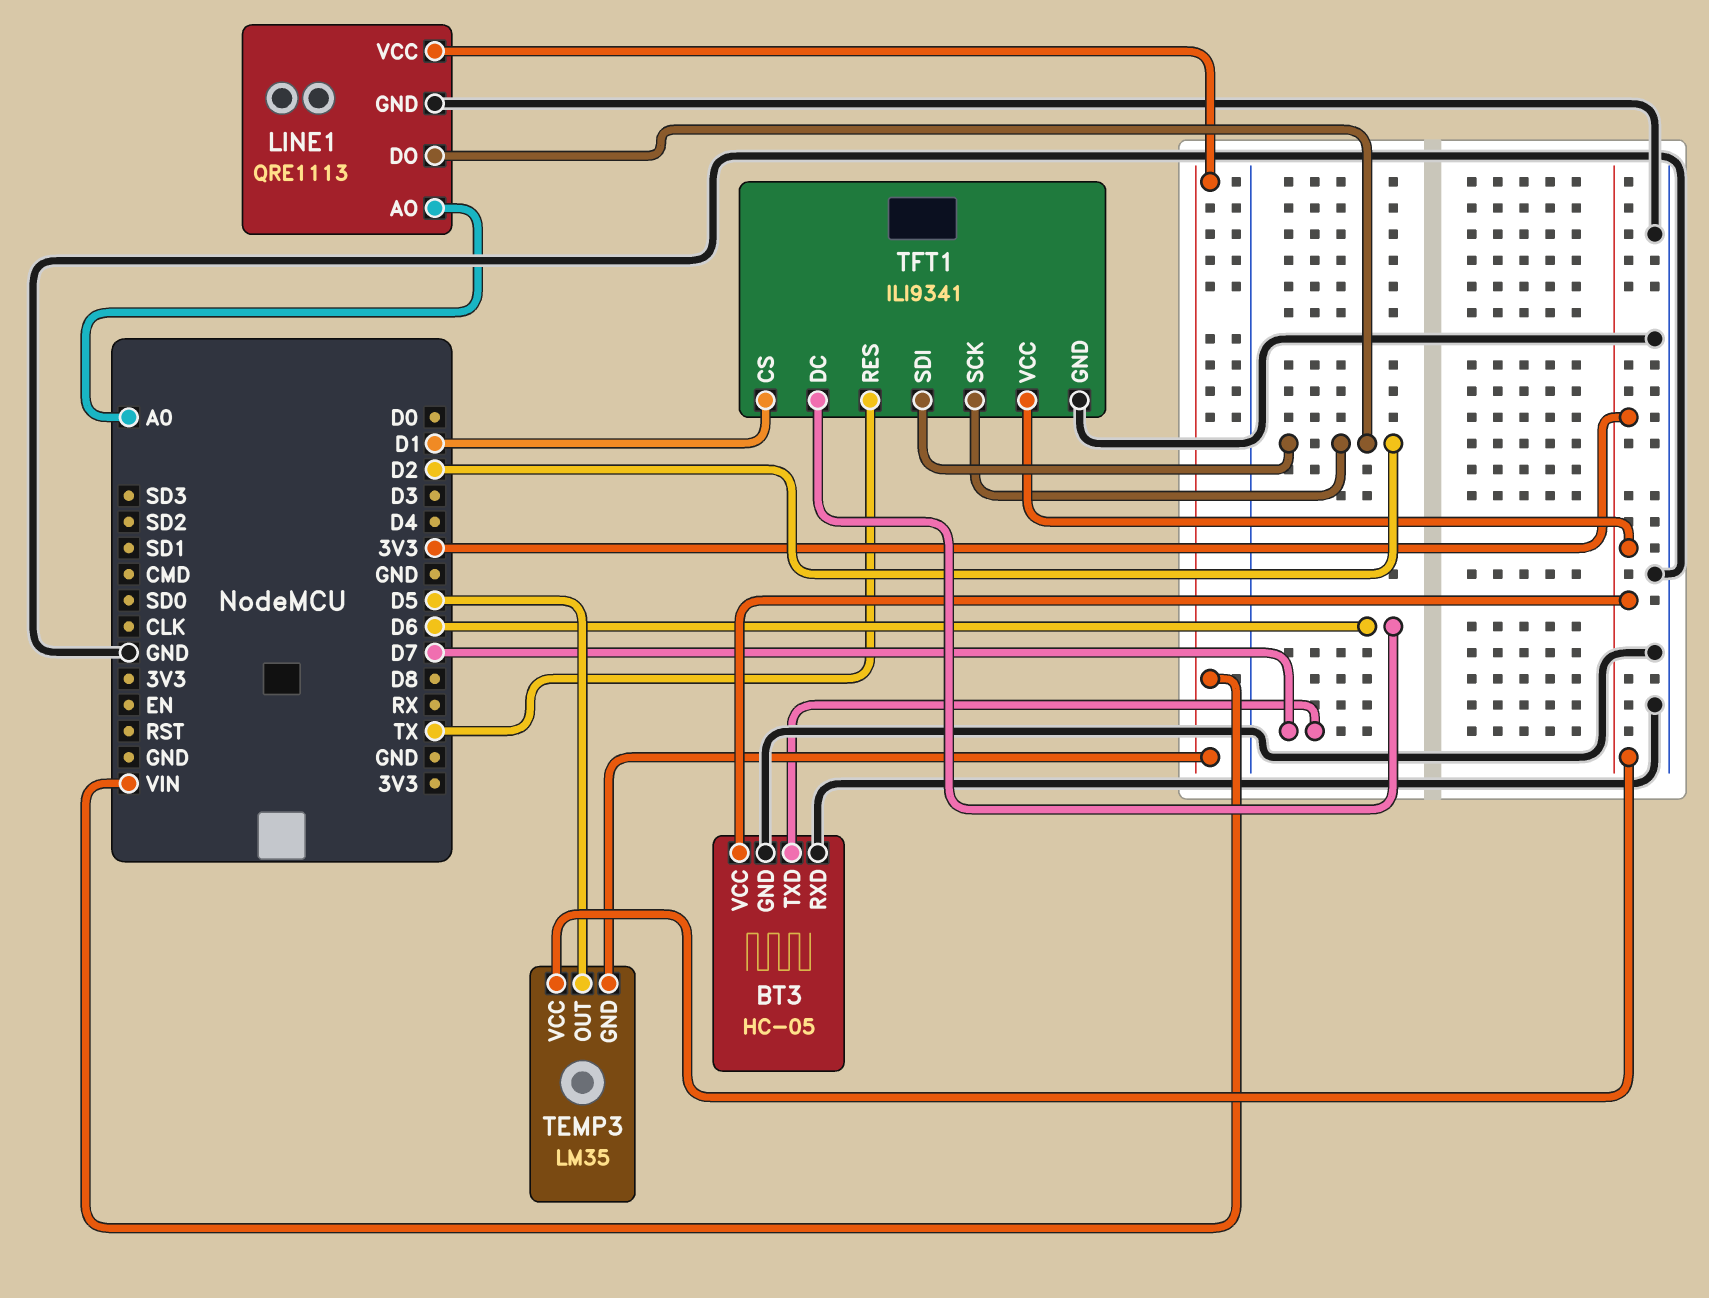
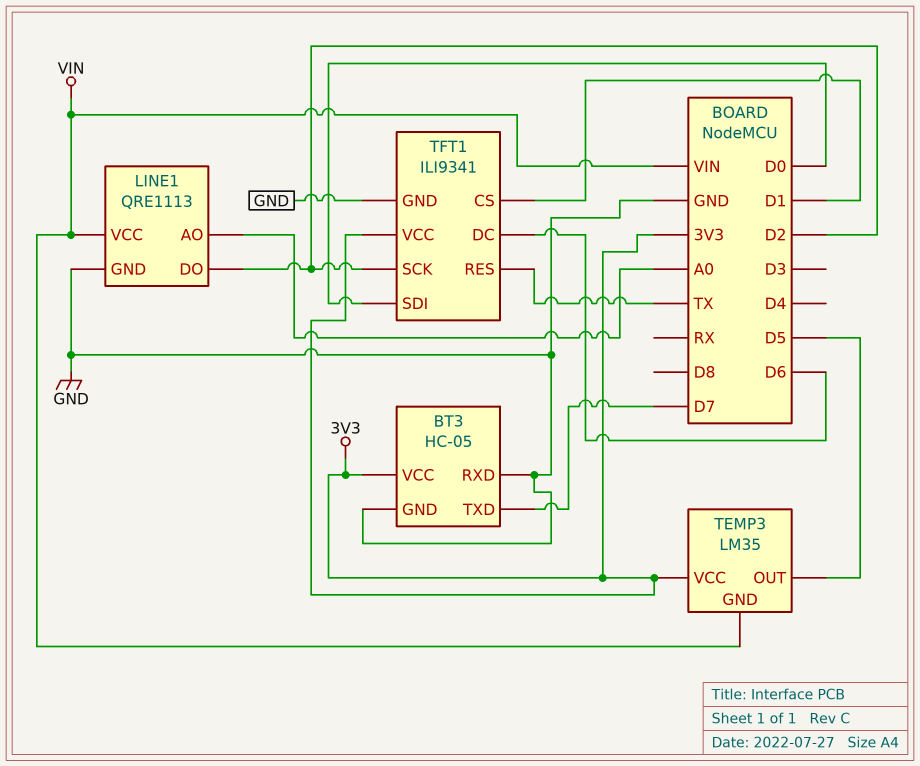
TFT1 pin SDI: D2 -> D0

